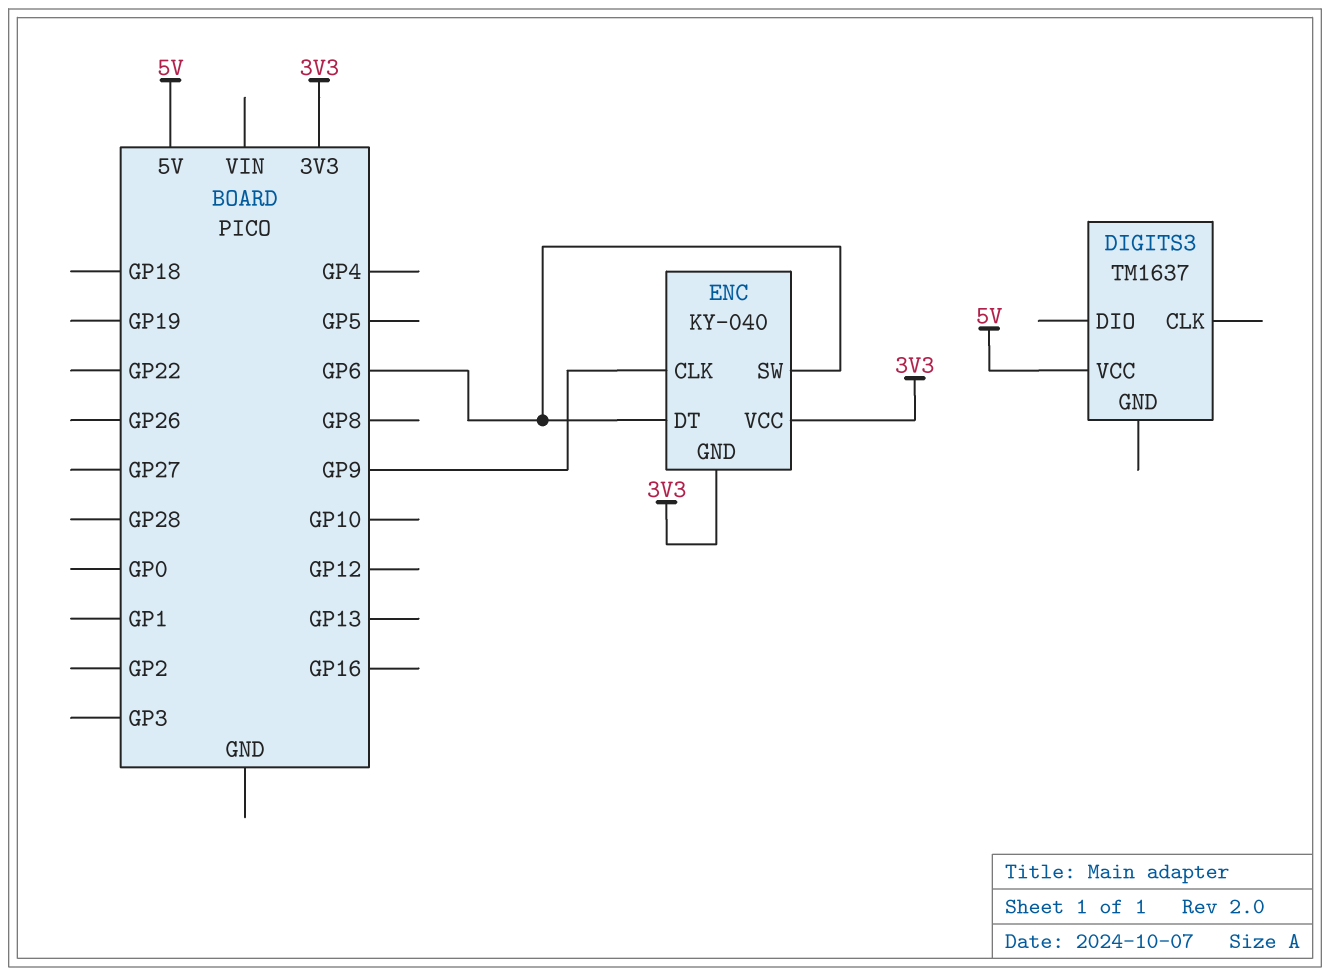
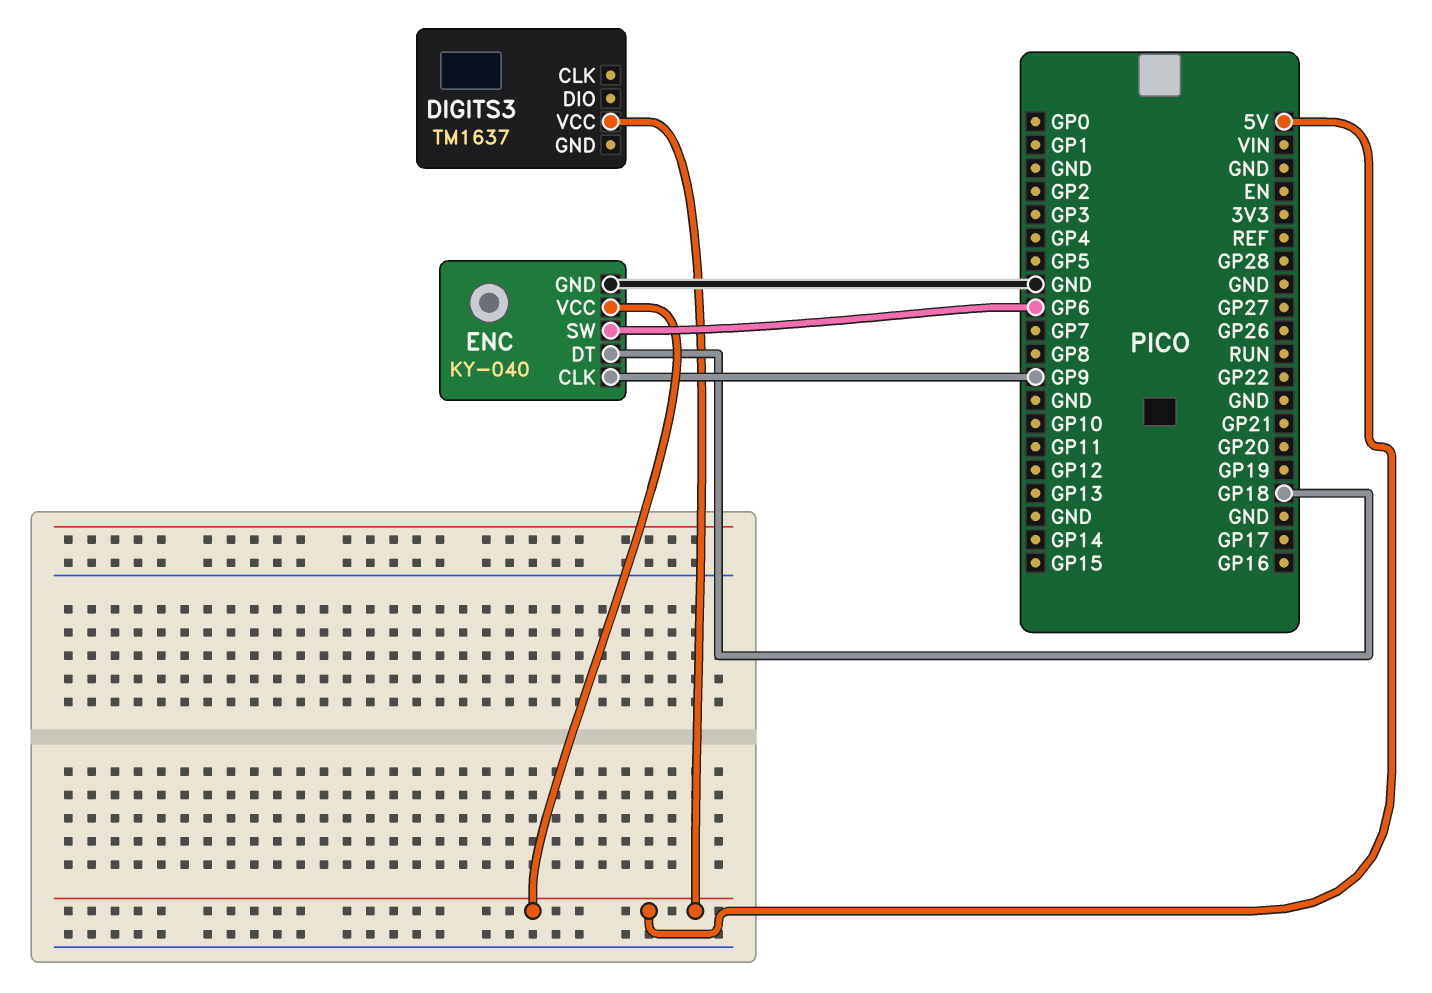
ENC pin DT: GP6 -> GP18
ENC pin GND: 3V3 -> GND
ENC pin VCC: 3V3 -> 5V

